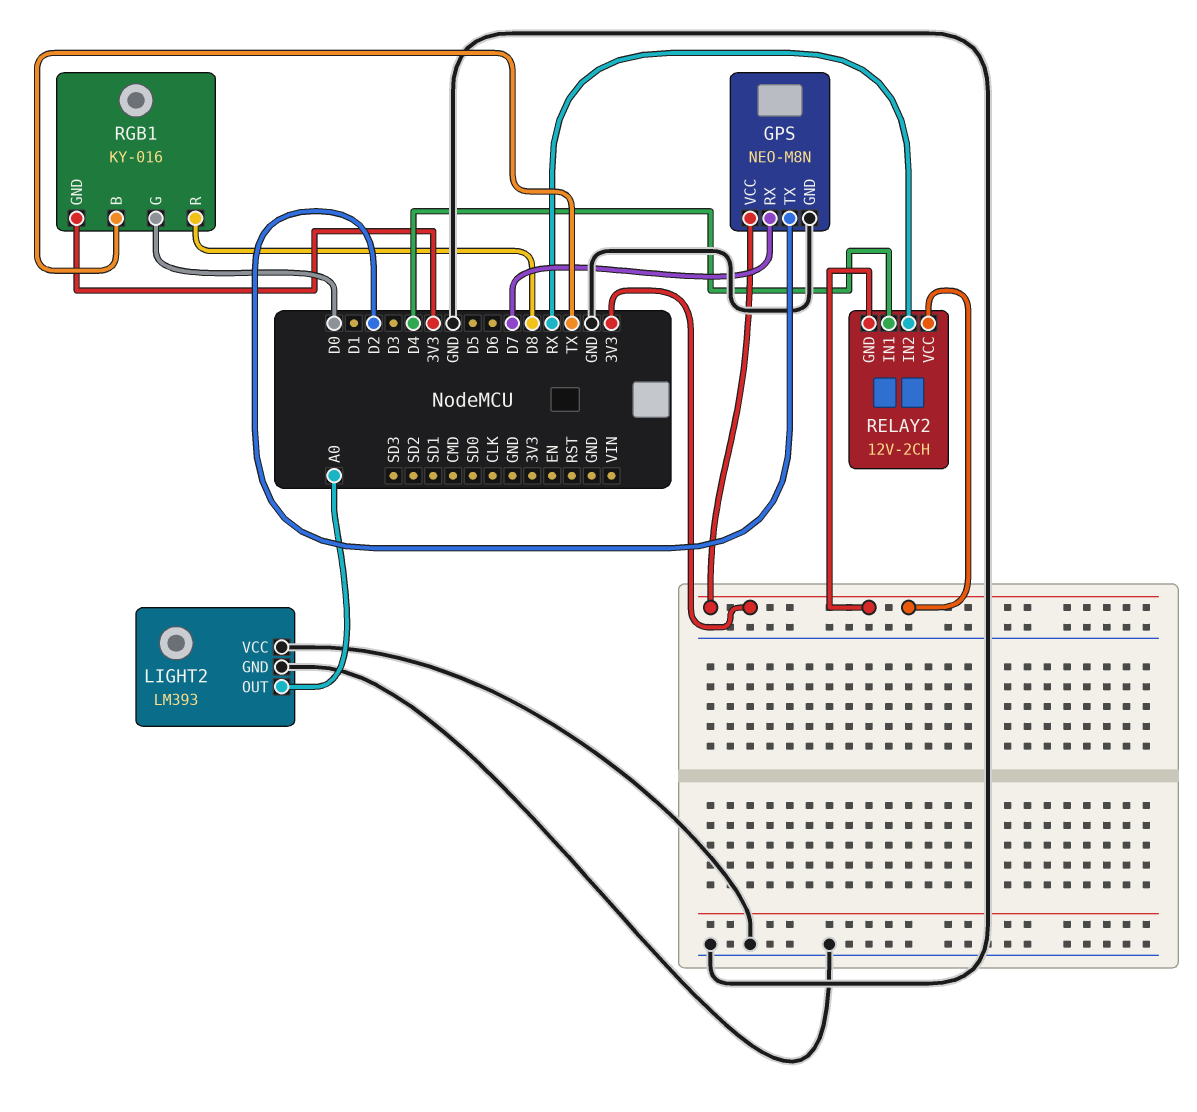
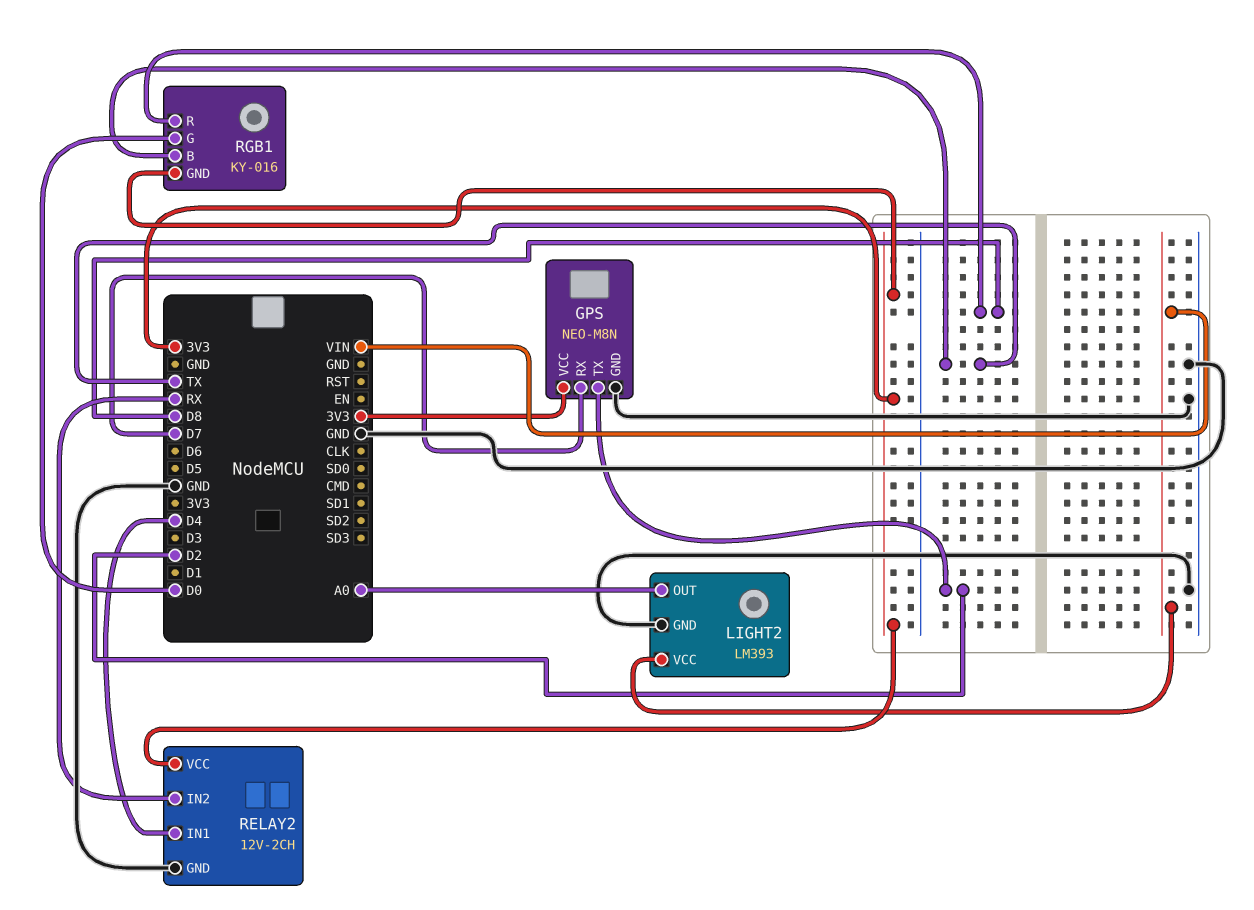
LIGHT2 pin VCC: GND -> VIN
RELAY2 pin GND: 3V3 -> GND

